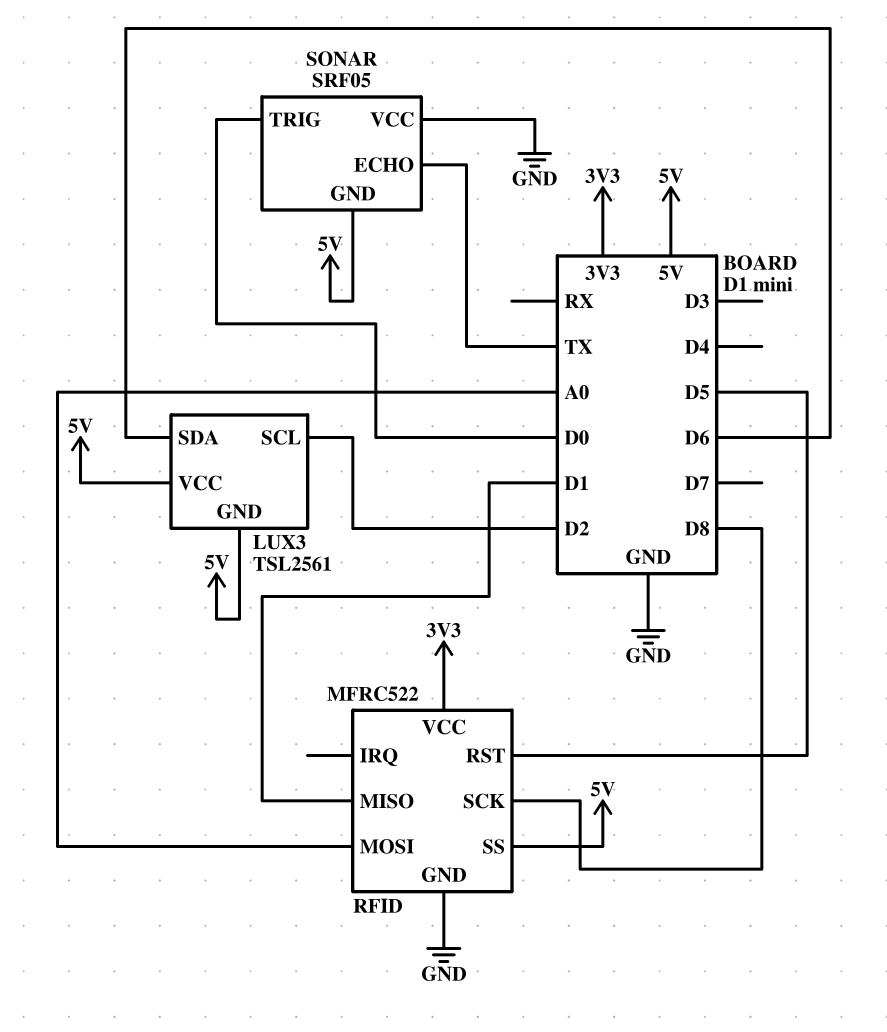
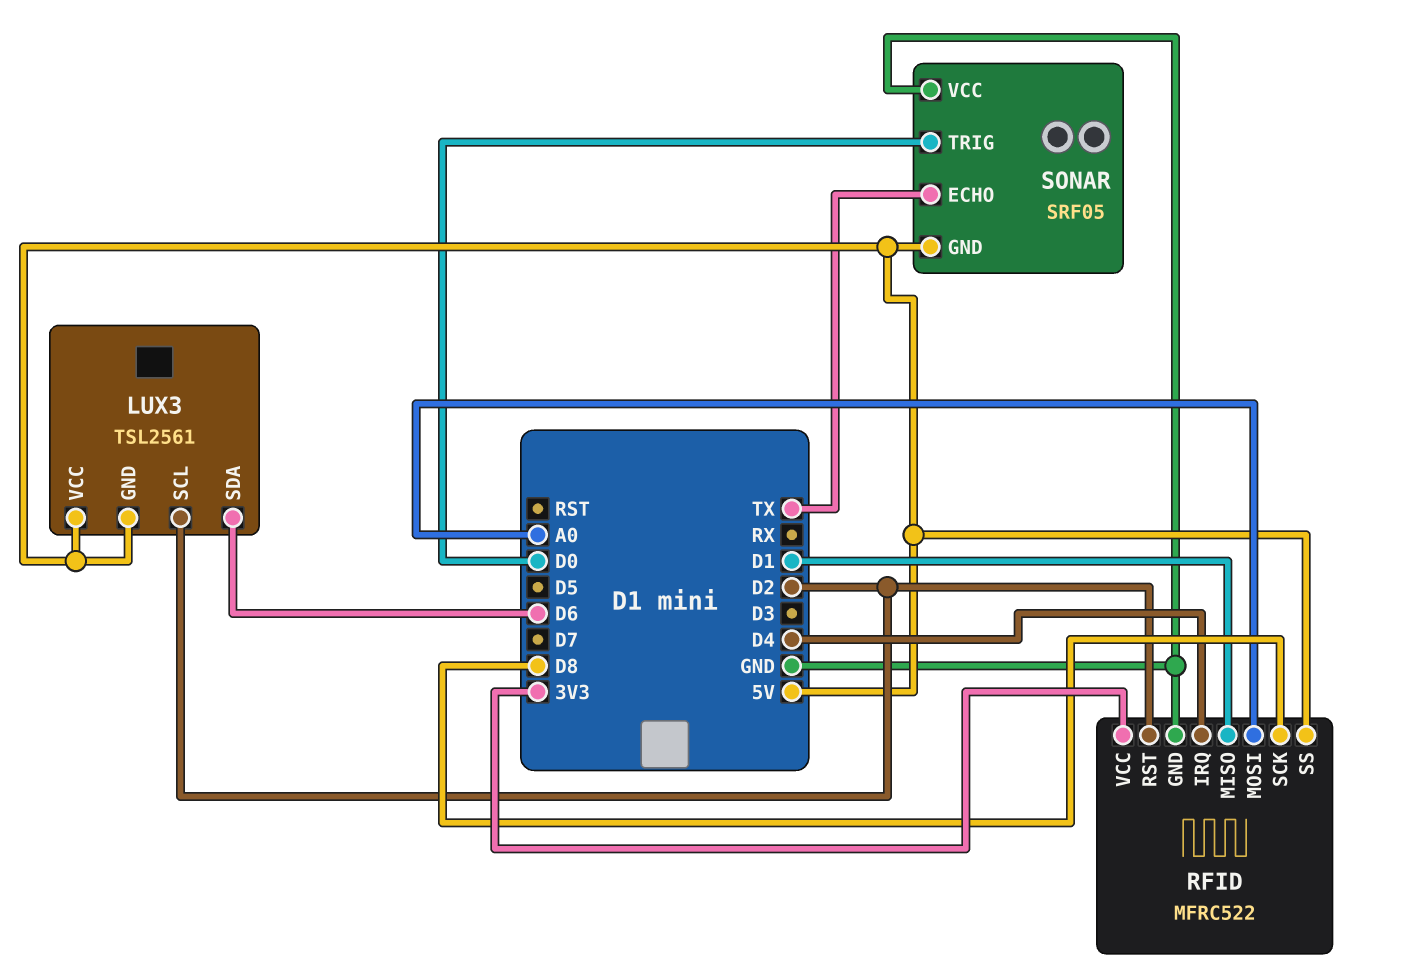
RFID pin IRQ: none -> D4
RFID pin RST: D5 -> D2

